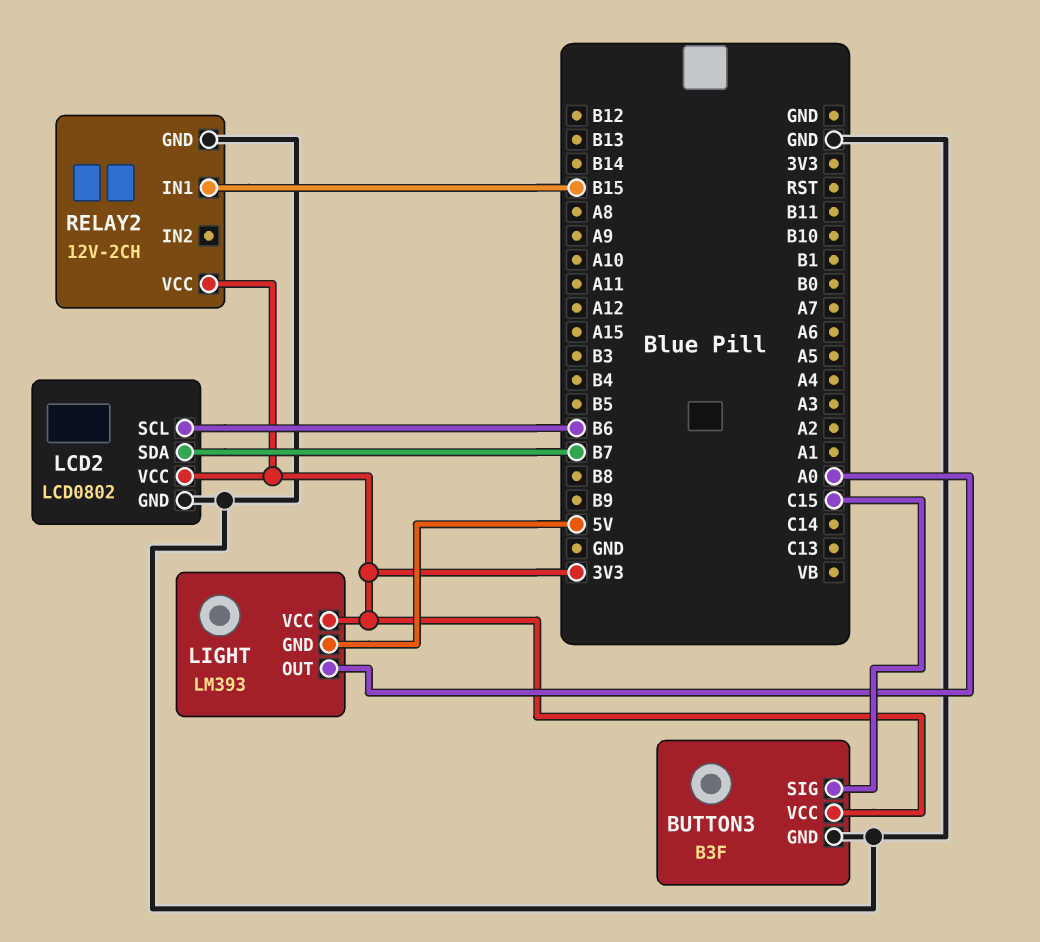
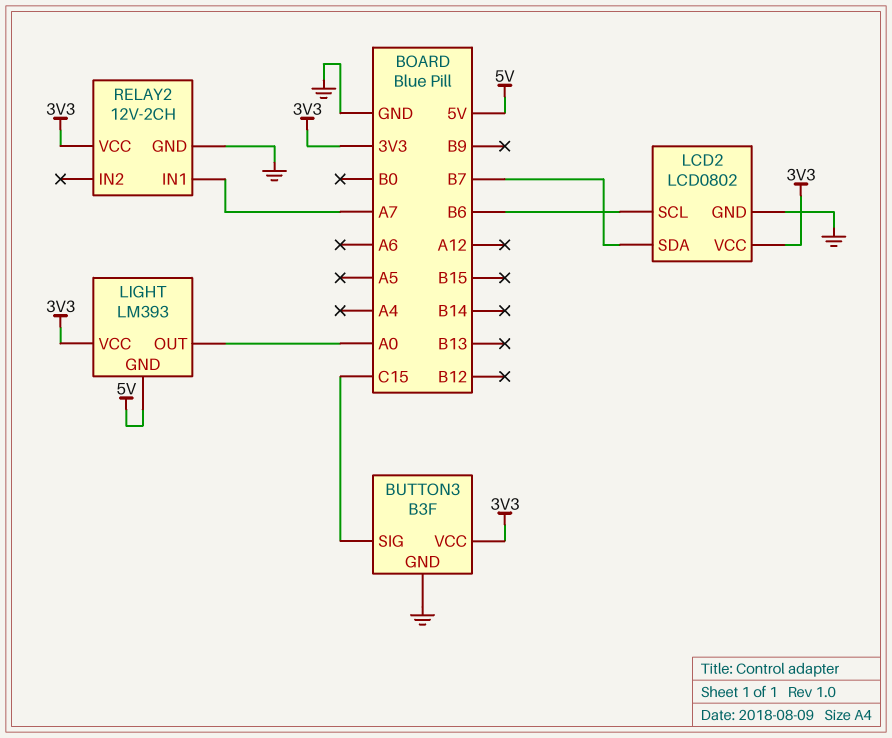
RELAY2 pin IN1: B15 -> A7

